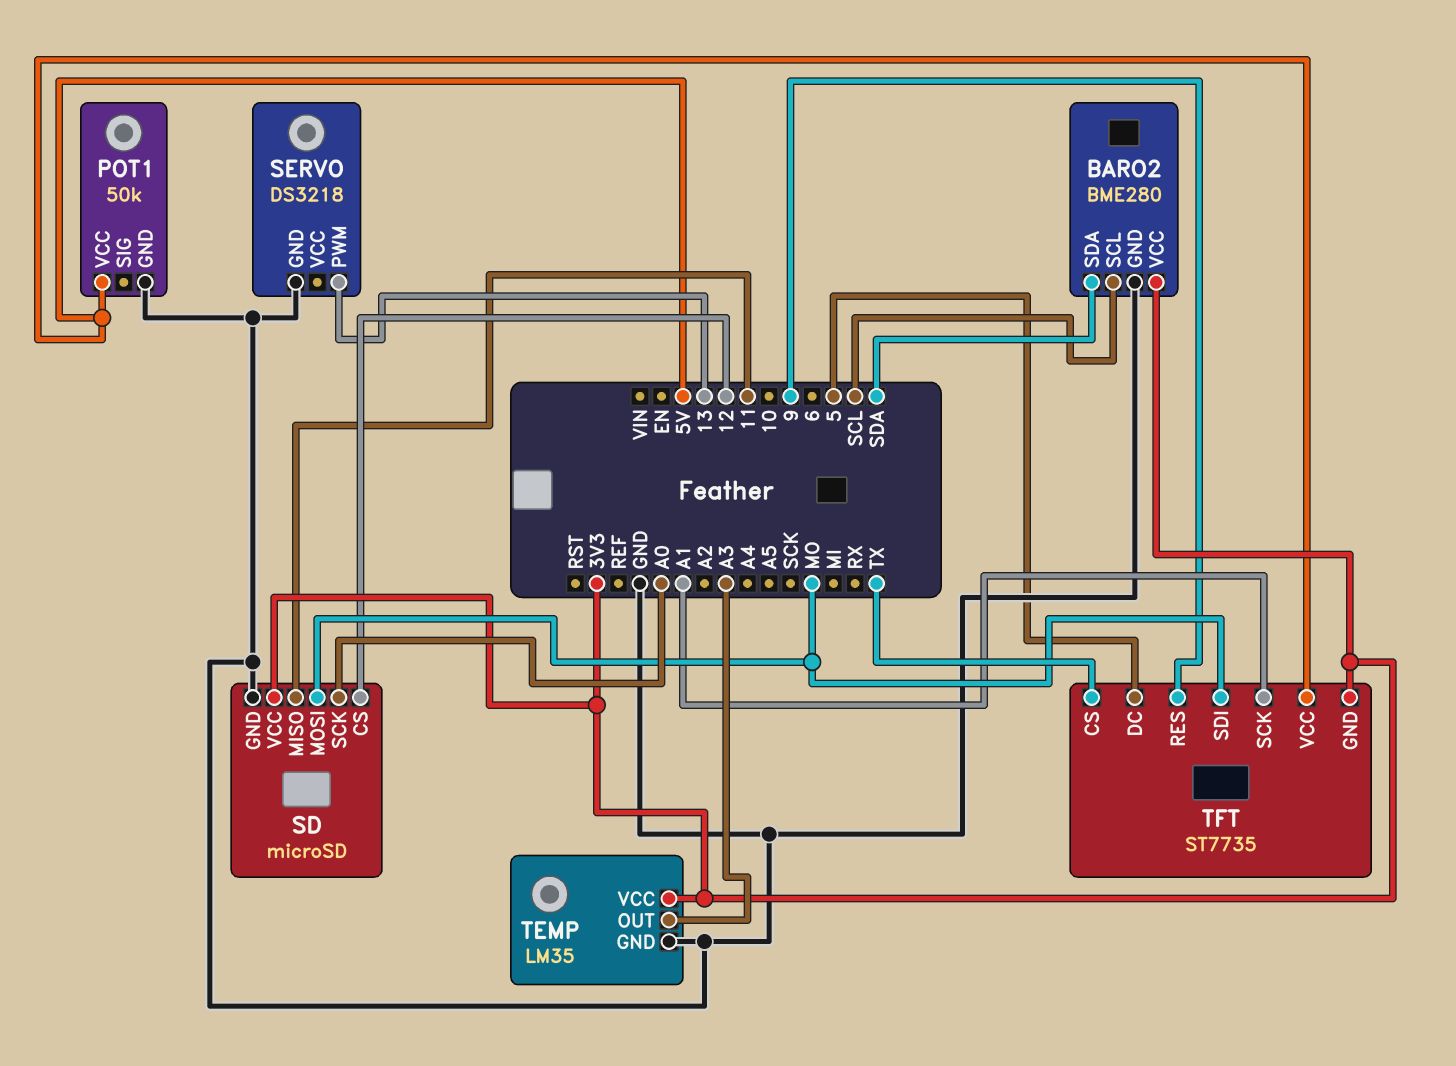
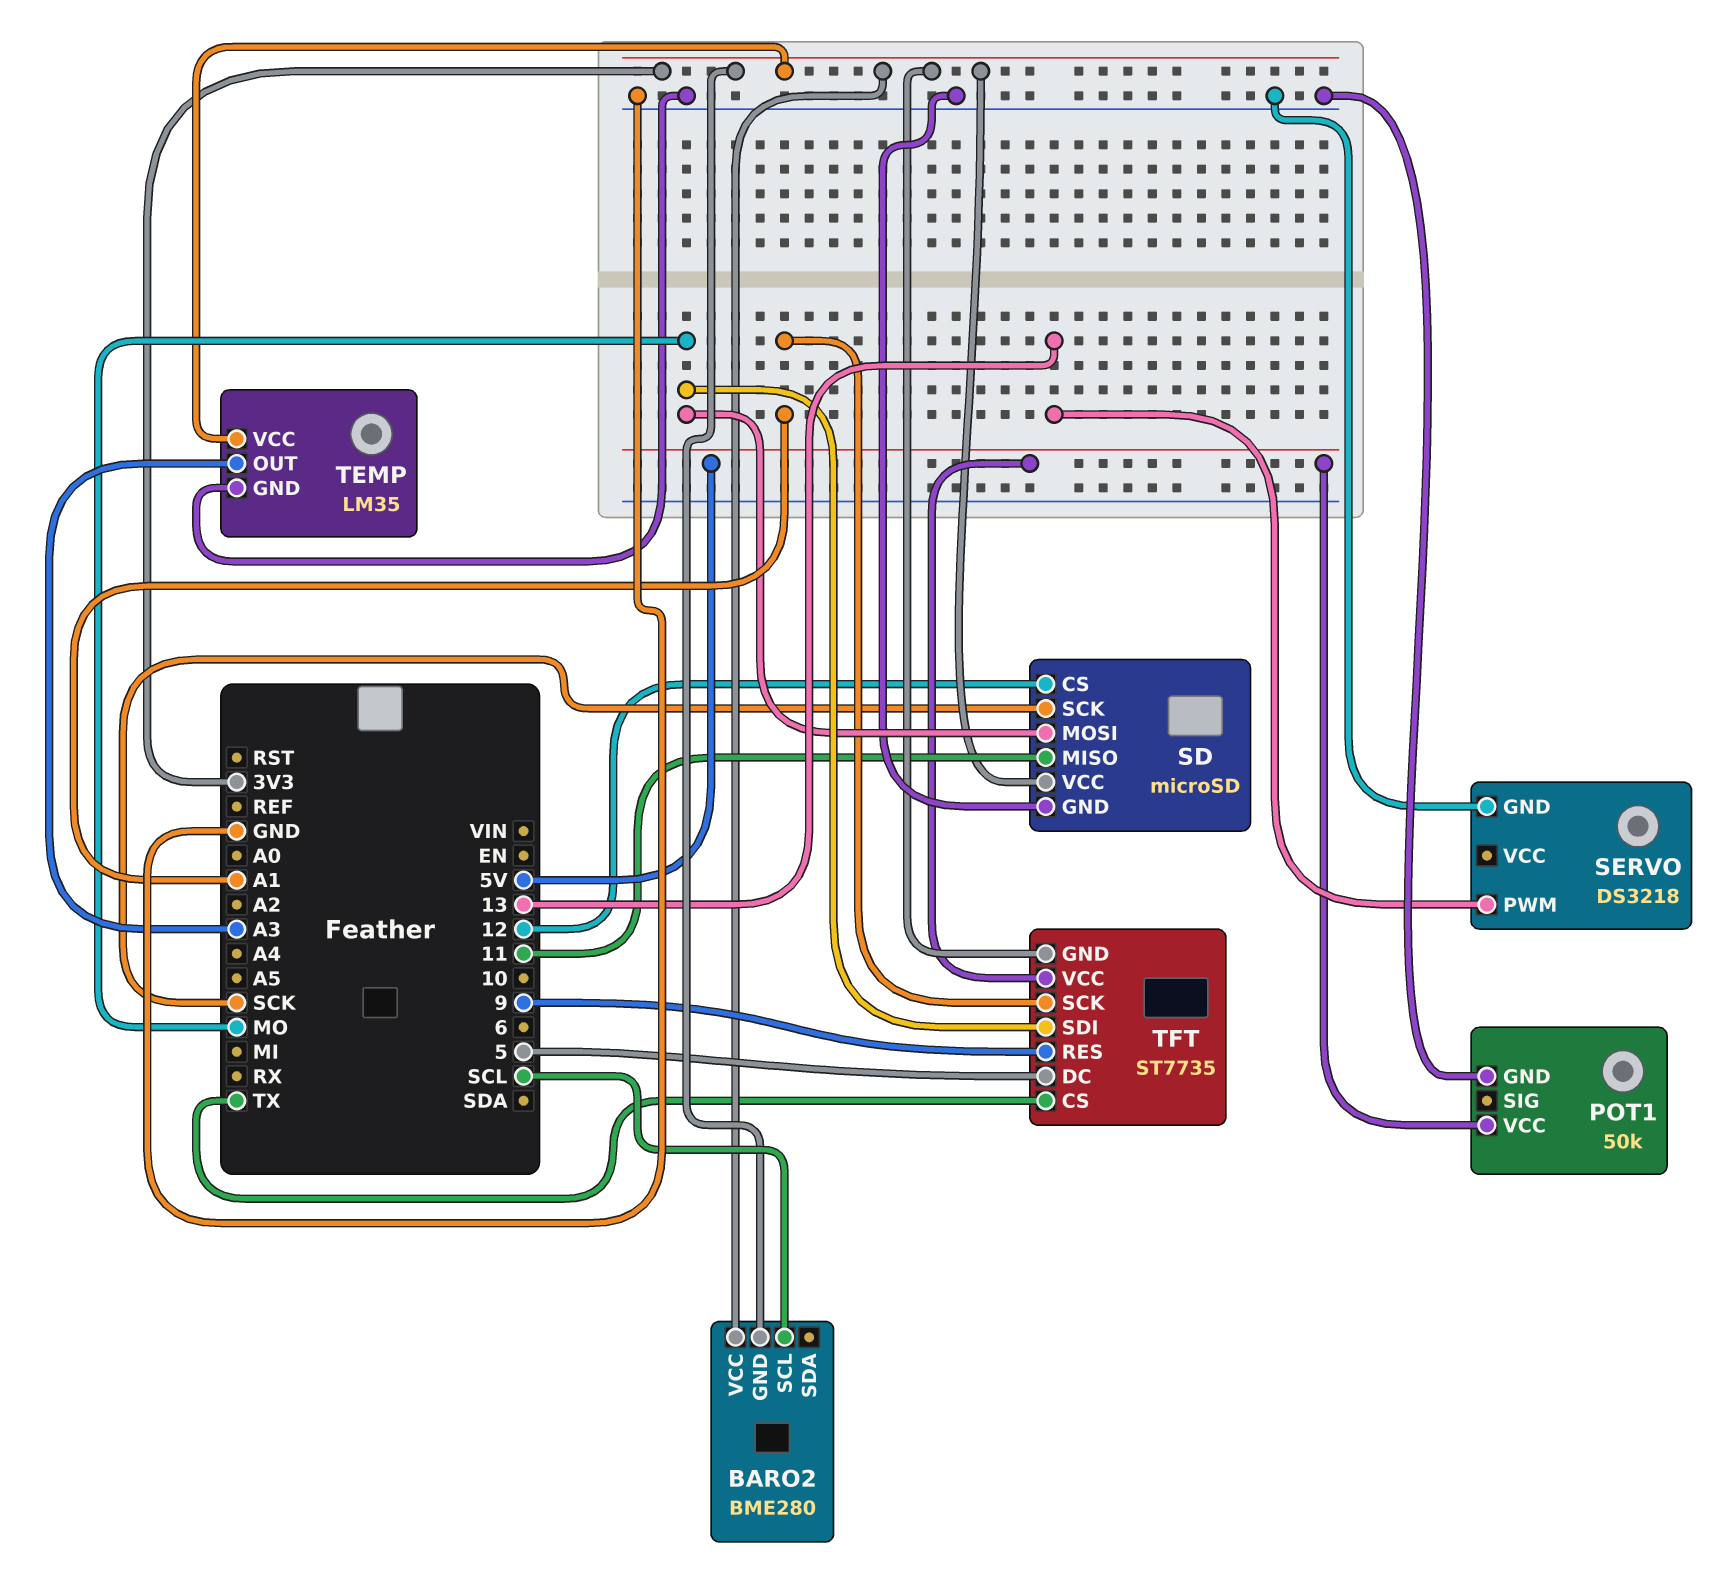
BARO2 pin GND: GND -> 3V3
BARO2 pin SDA: SDA -> none
SD pin SCK: A0 -> SCK

